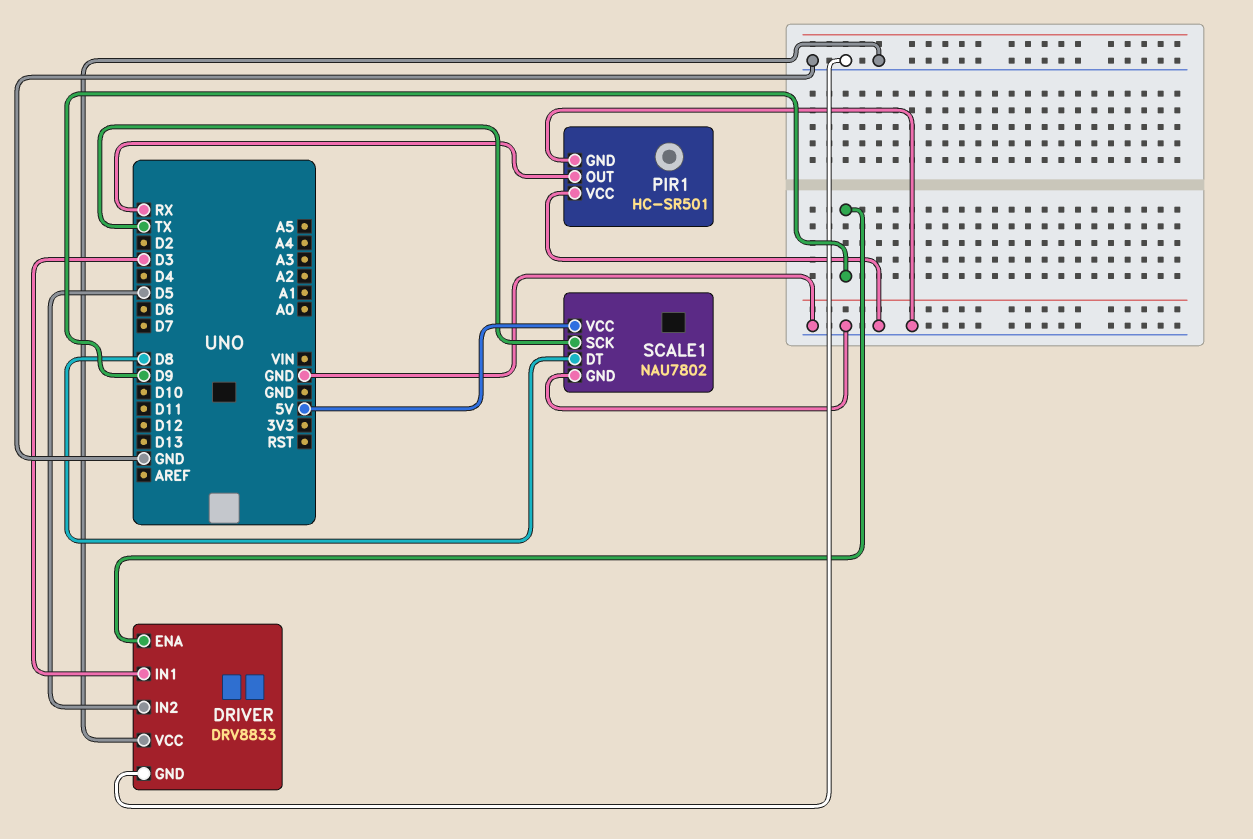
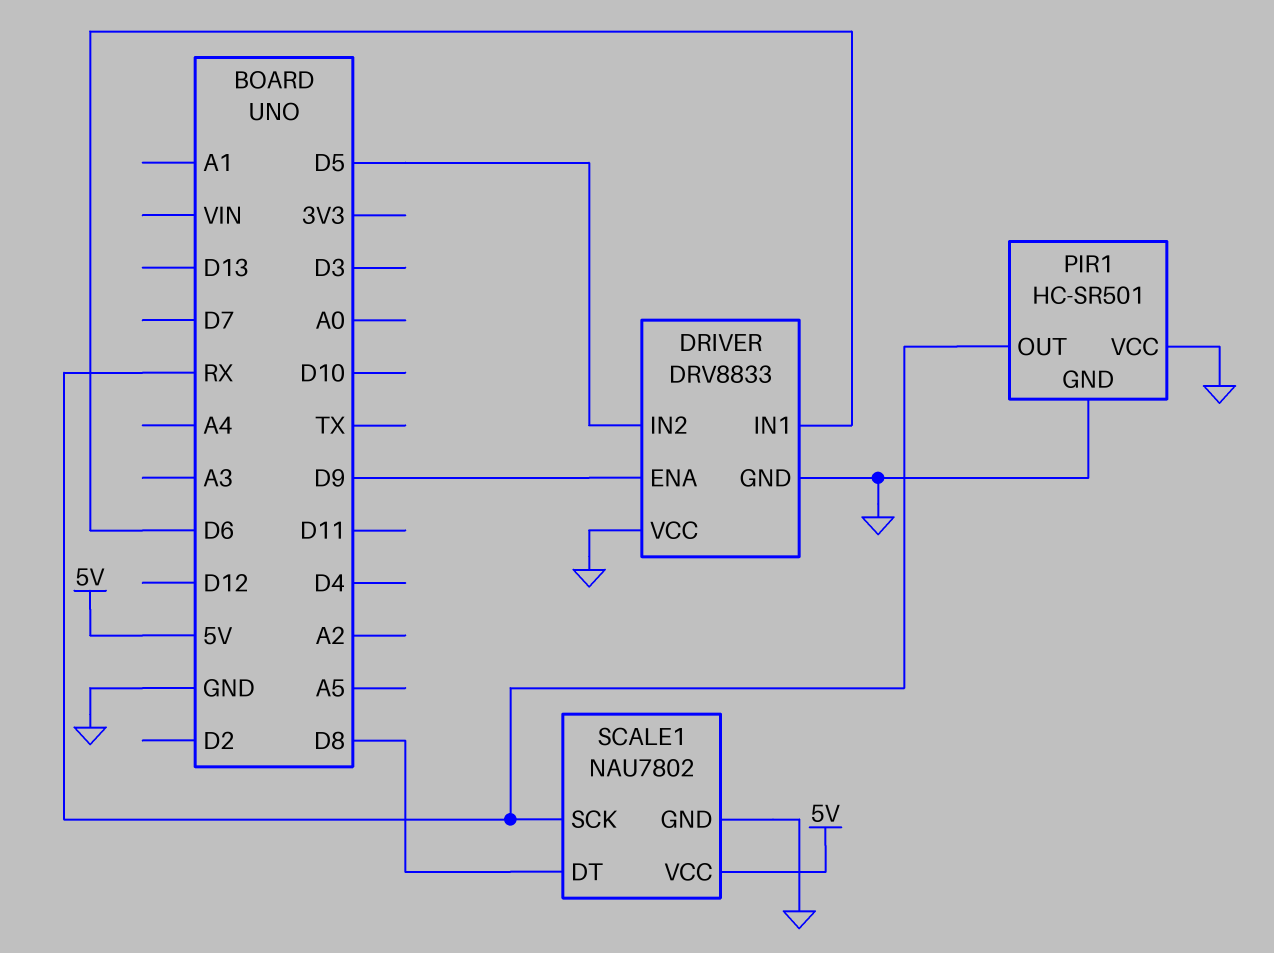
DRIVER pin IN1: D3 -> D6
SCALE1 pin SCK: TX -> RX

